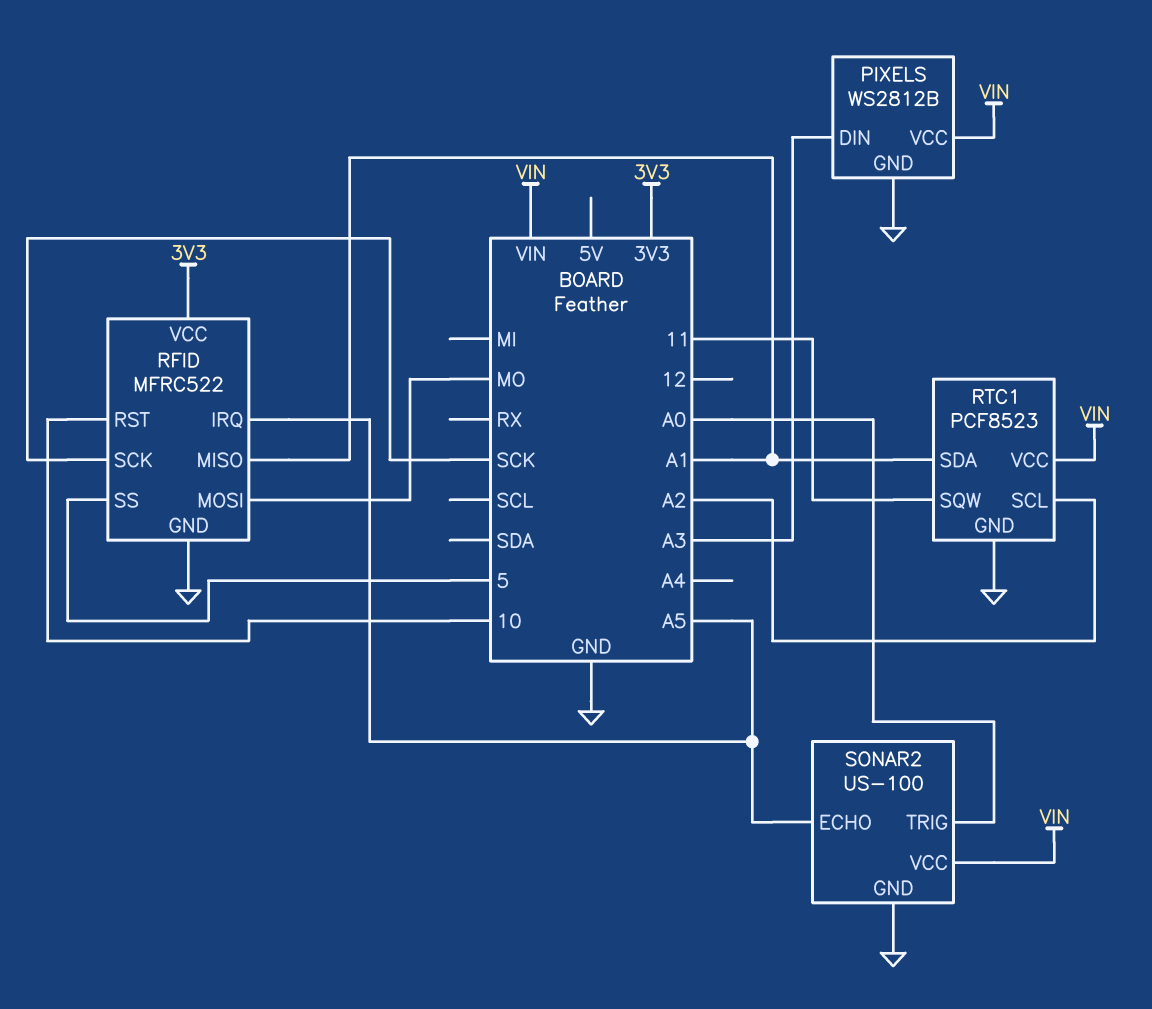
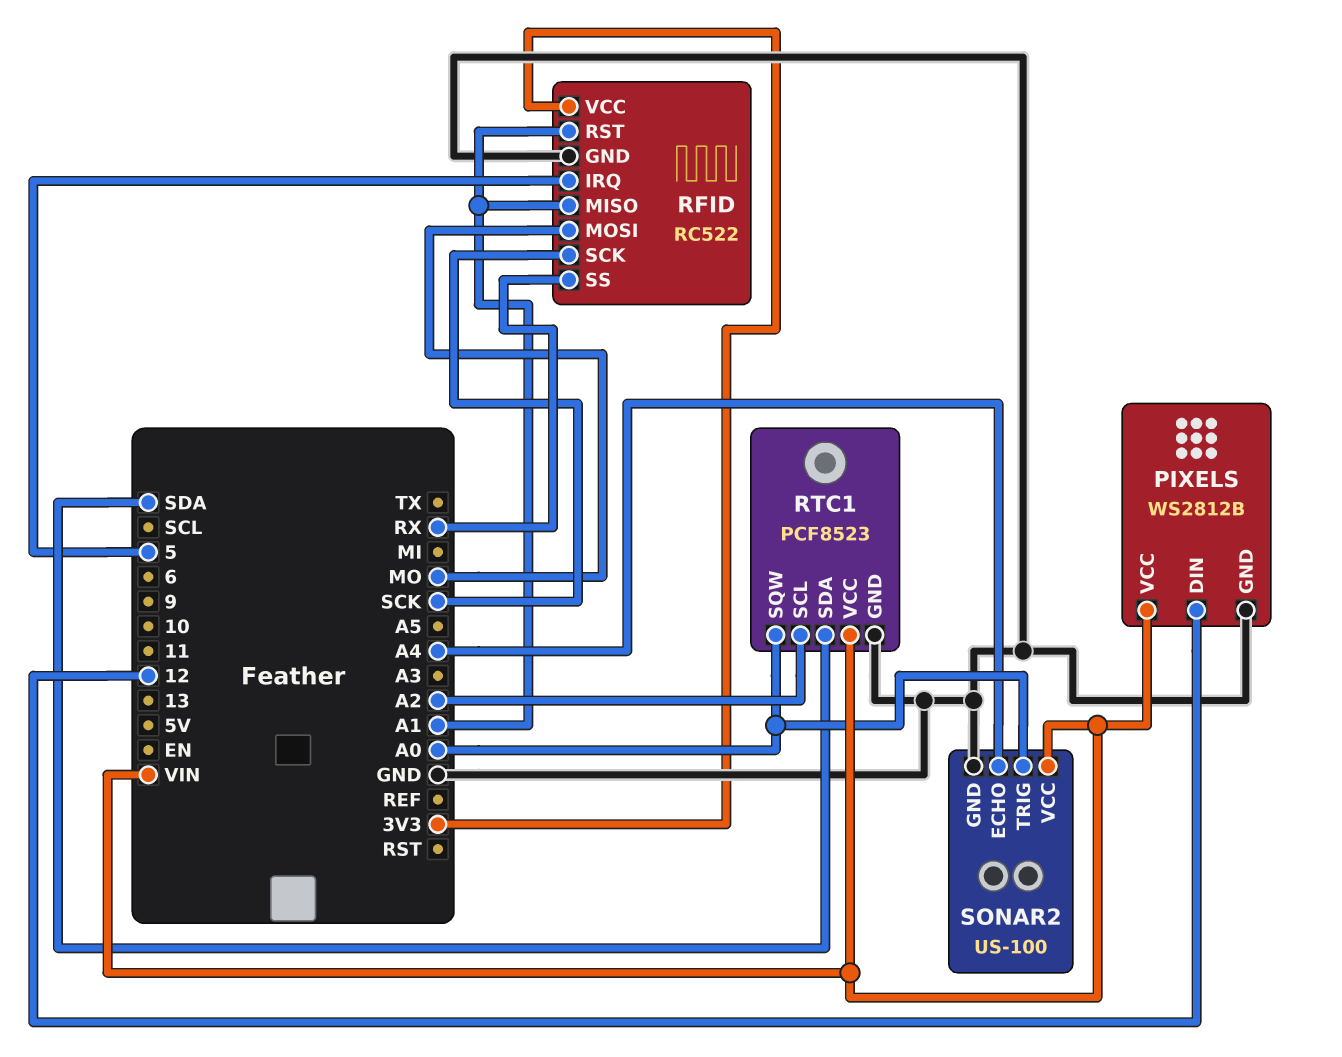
PIXELS pin DIN: A3 -> 12
RFID: MFRC522 -> RC522
RFID pin IRQ: A5 -> 5
RFID pin RST: 10 -> A1
RFID pin SS: 5 -> RX
RTC1 pin SDA: A1 -> SDA
RTC1 pin SQW: 11 -> A0
SONAR2 pin ECHO: A5 -> A4

